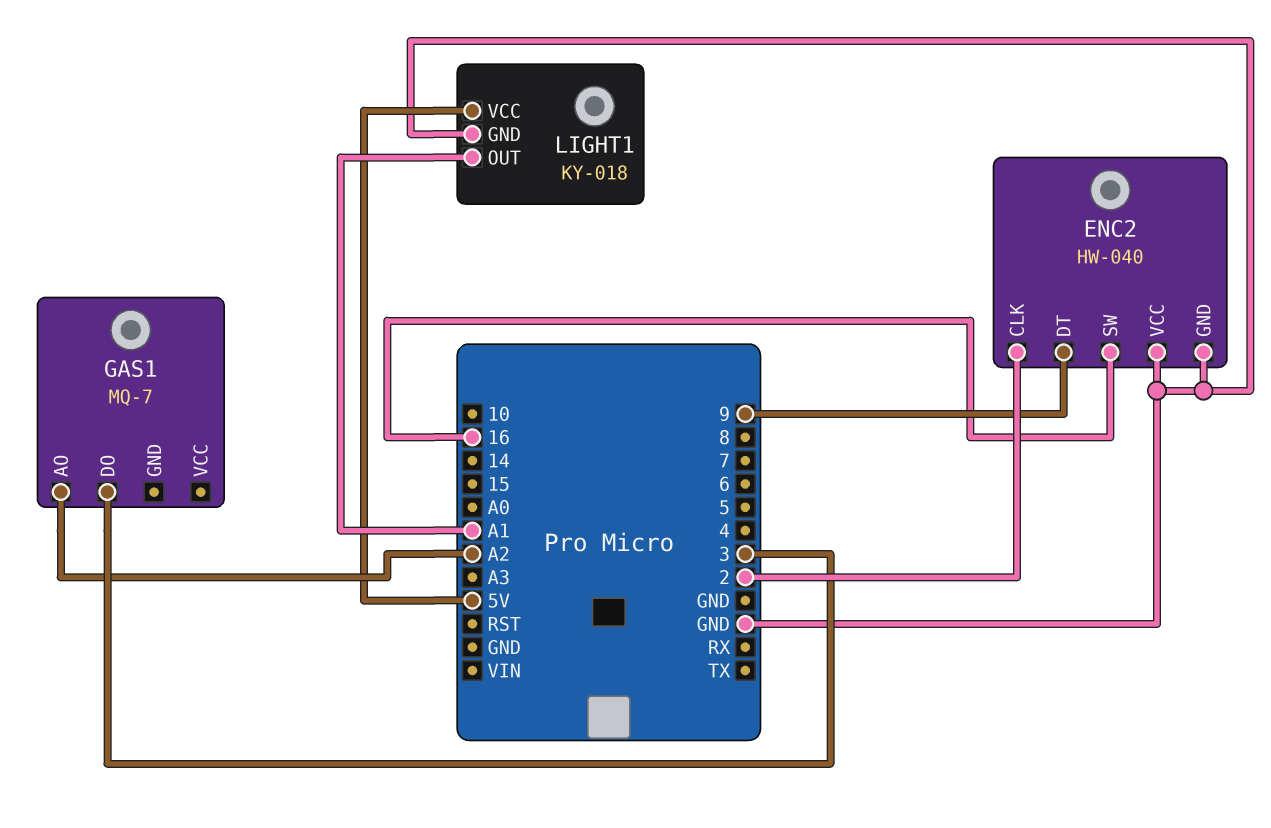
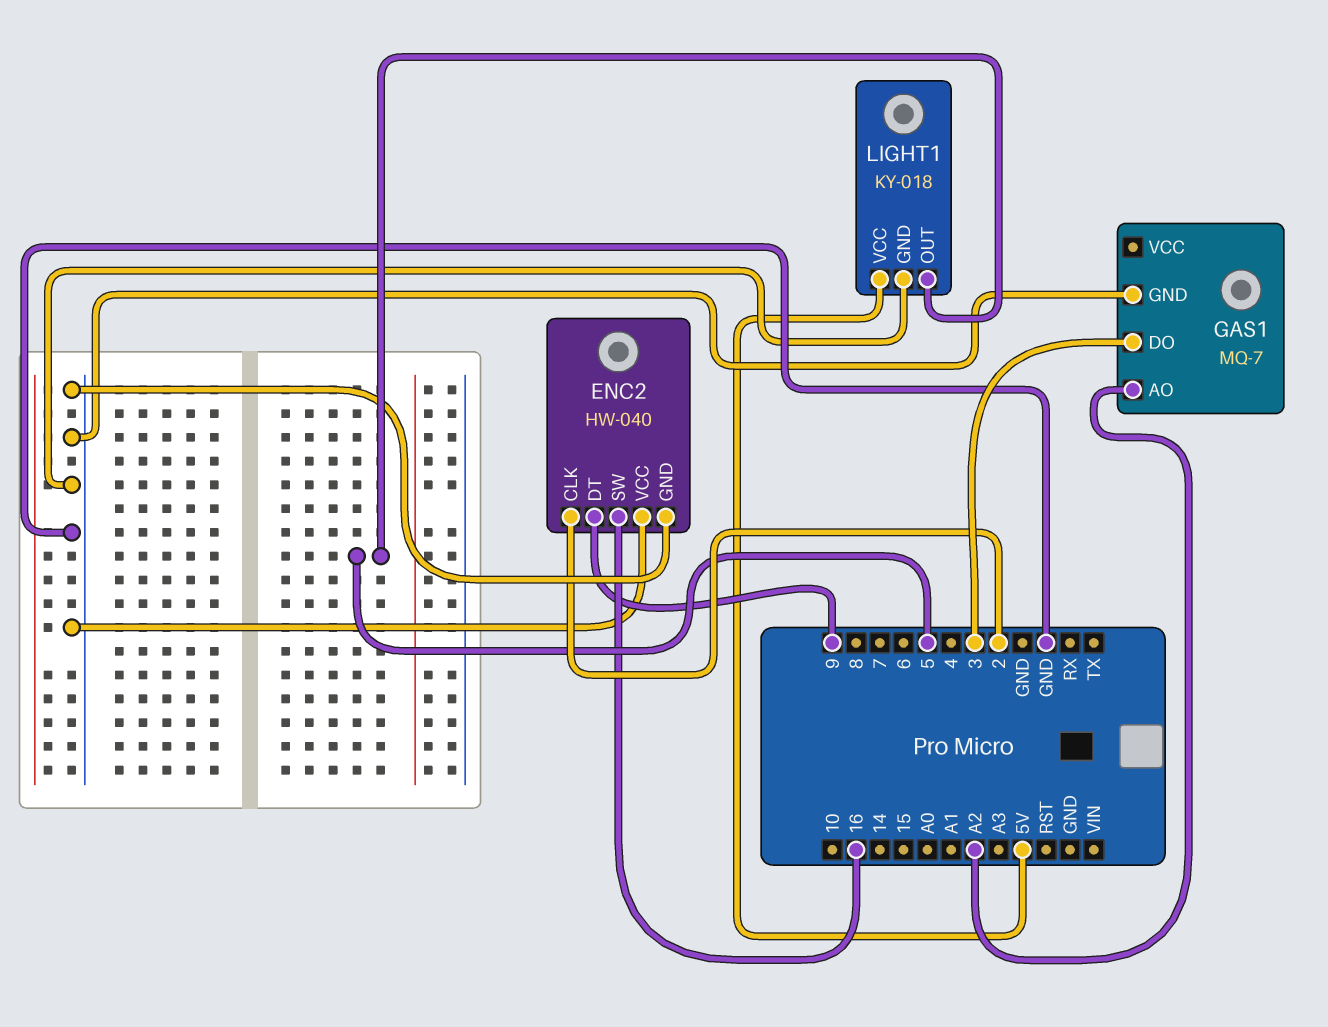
GAS1 pin GND: none -> GND
LIGHT1 pin OUT: A1 -> 5

